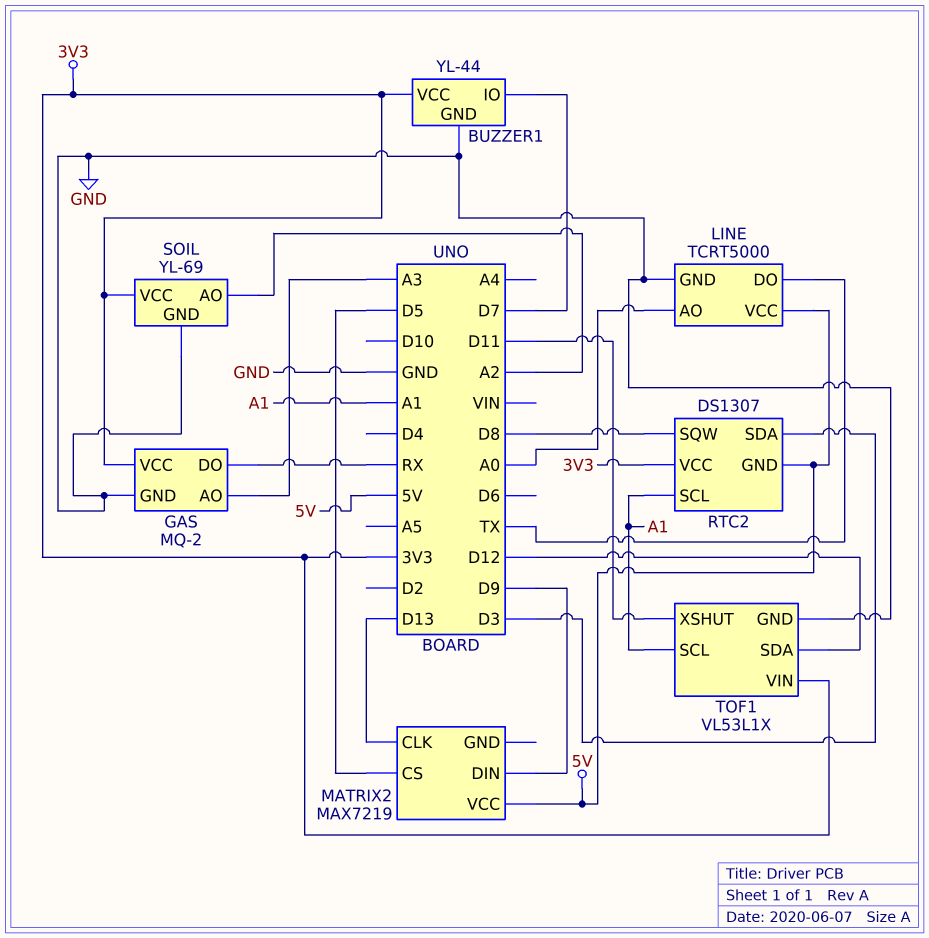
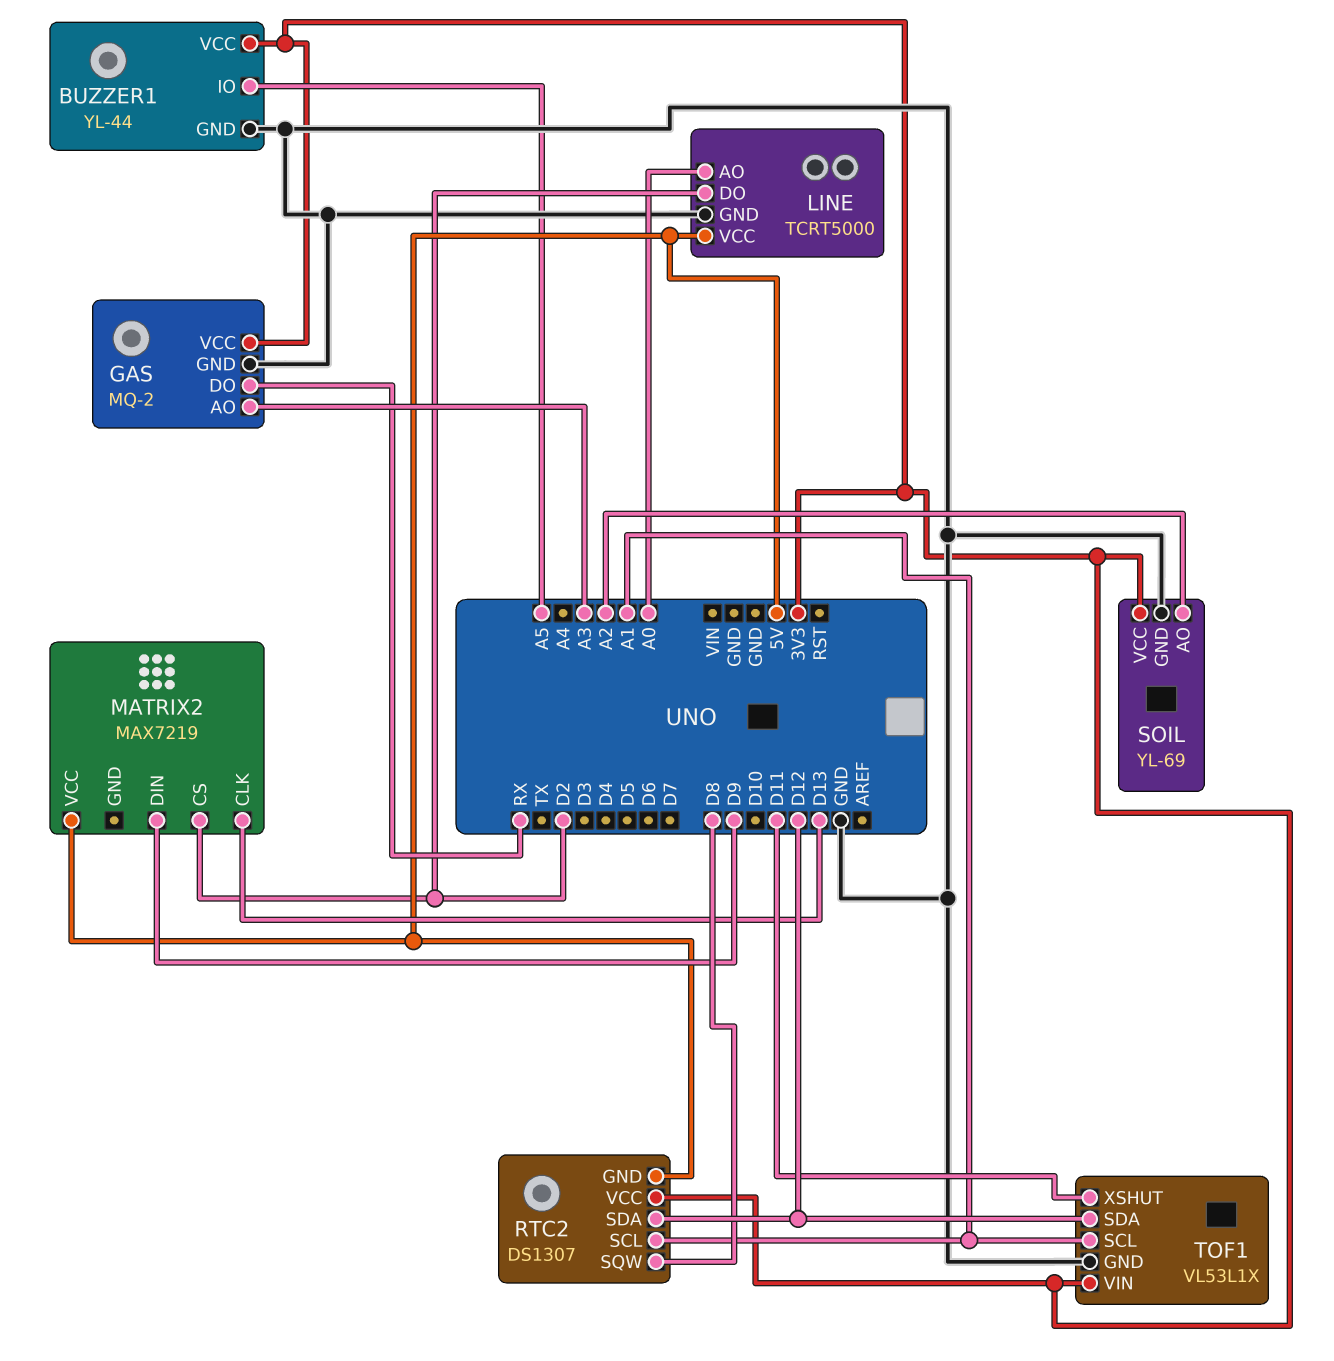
BUZZER1 pin IO: D7 -> A5
LINE pin DO: TX -> D2
MATRIX2 pin CS: D5 -> D2
RTC2 pin SDA: D3 -> D12

